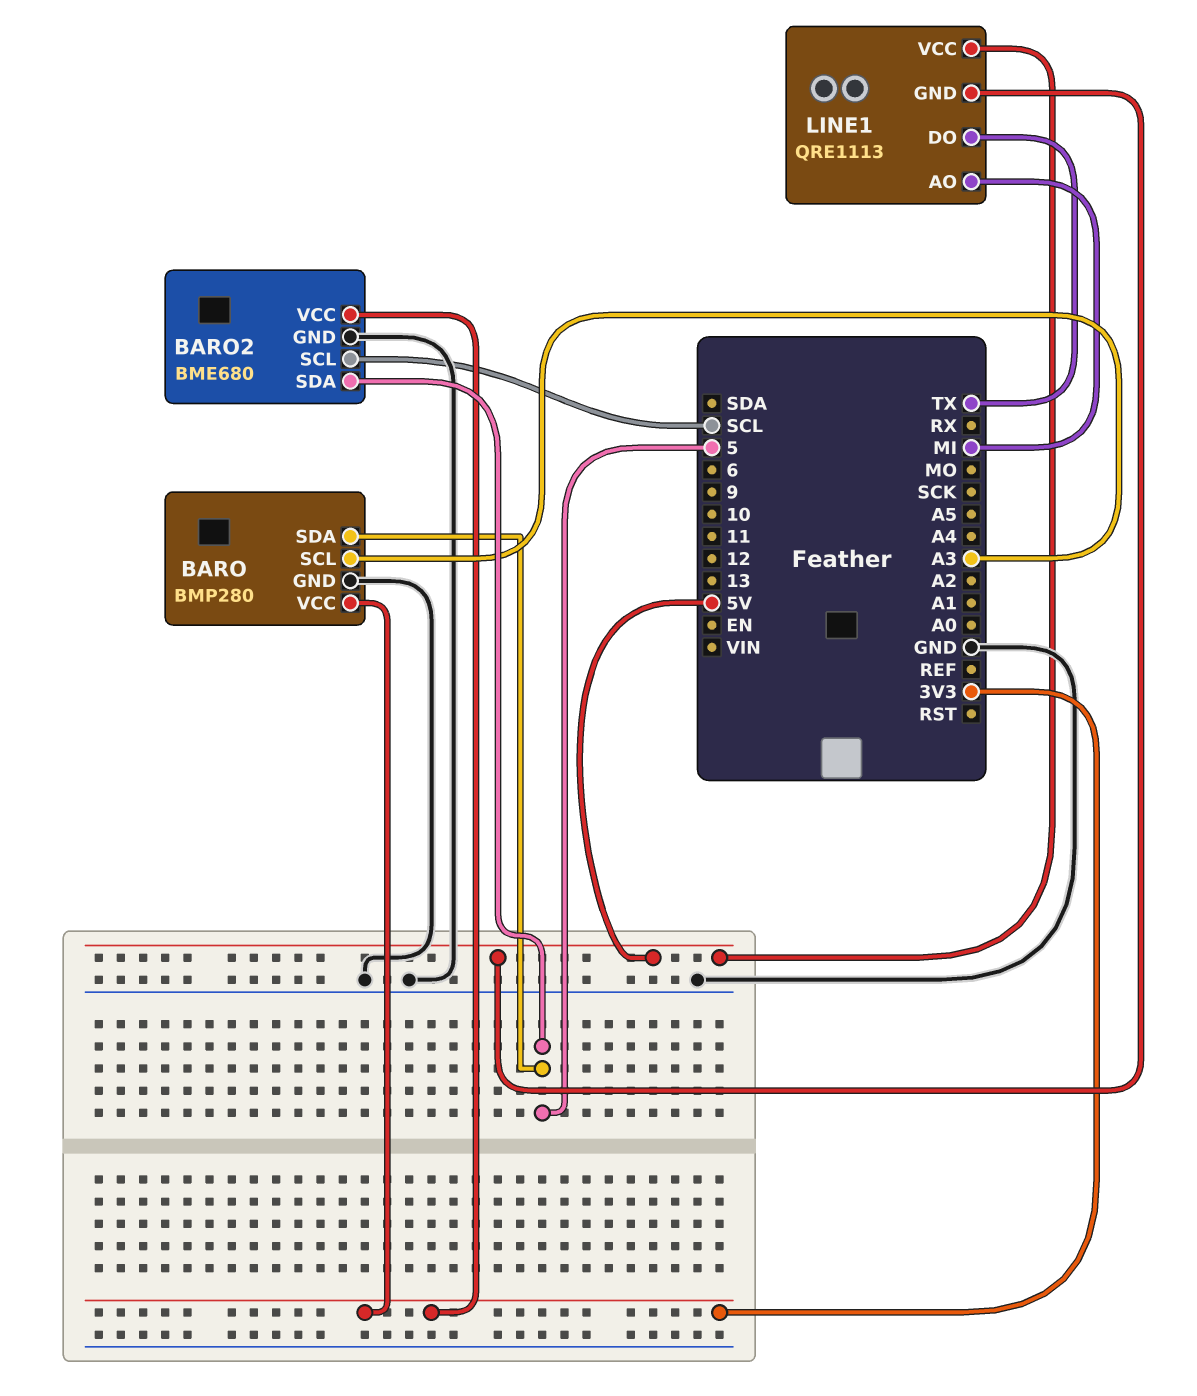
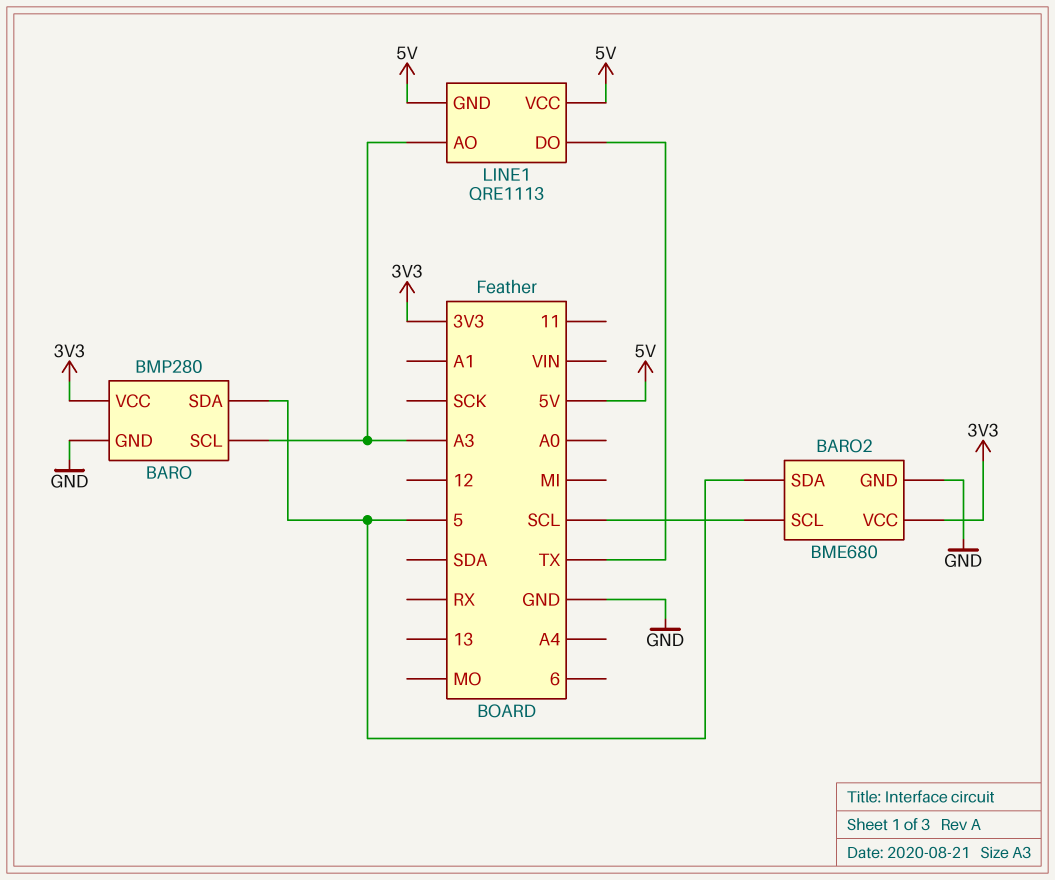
LINE1 pin AO: MI -> A3

